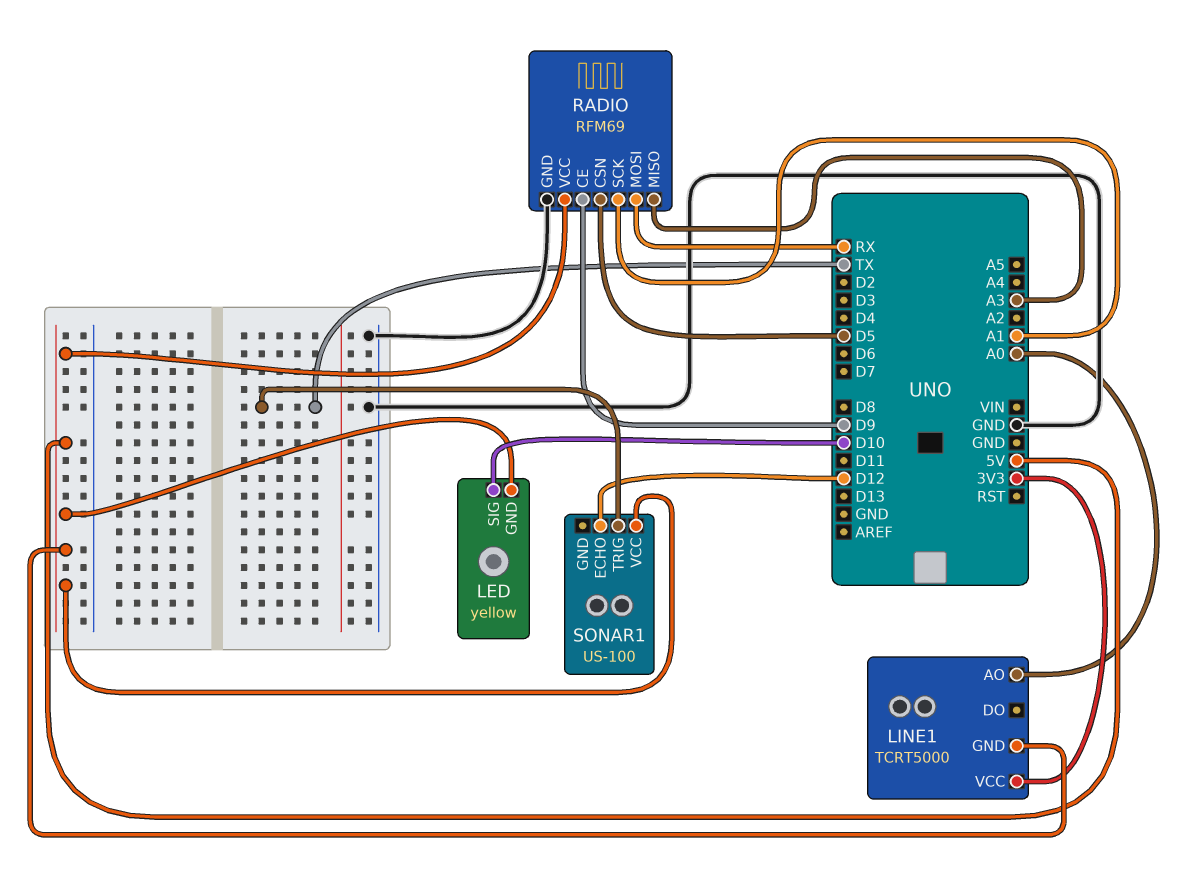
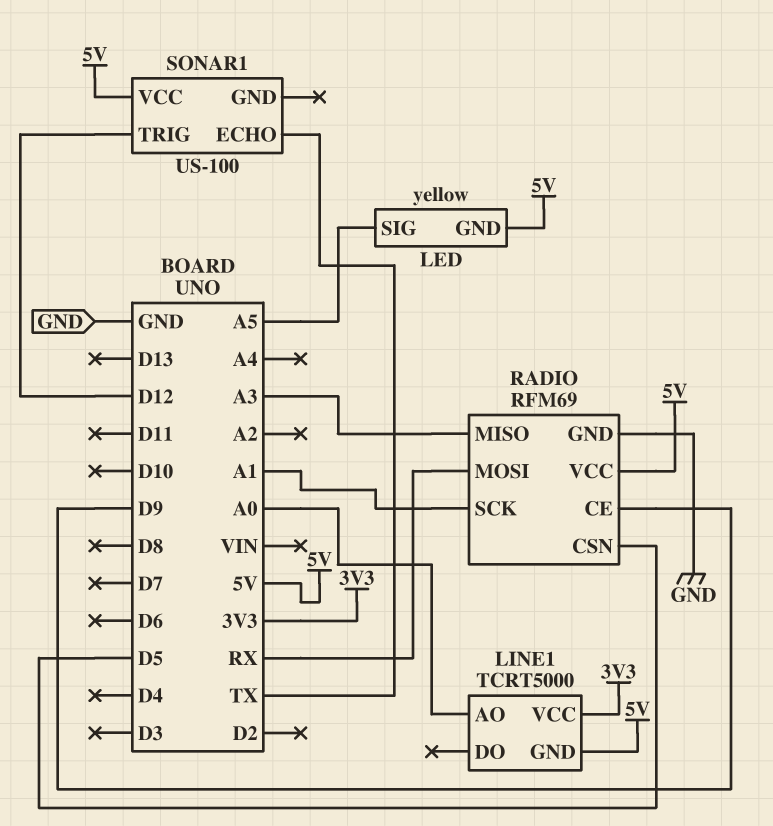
LED pin SIG: D10 -> A5
SONAR1 pin ECHO: D12 -> TX
SONAR1 pin TRIG: TX -> D12

